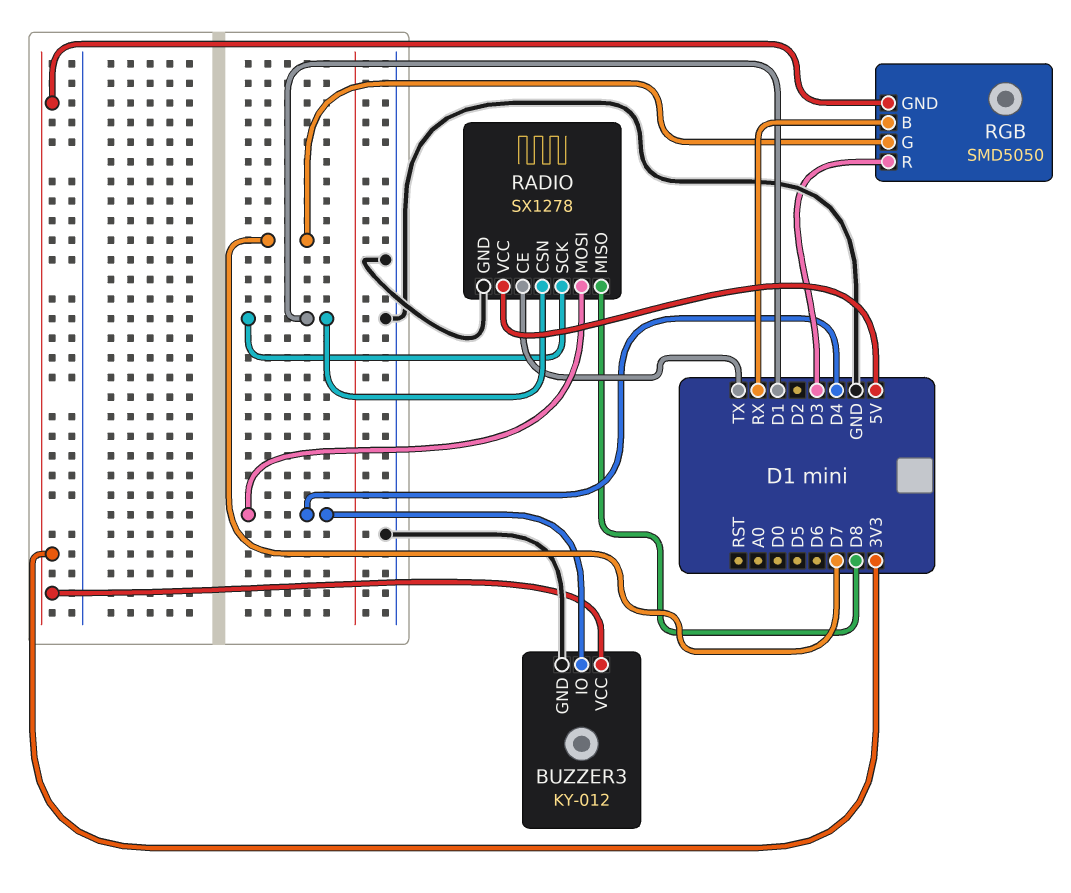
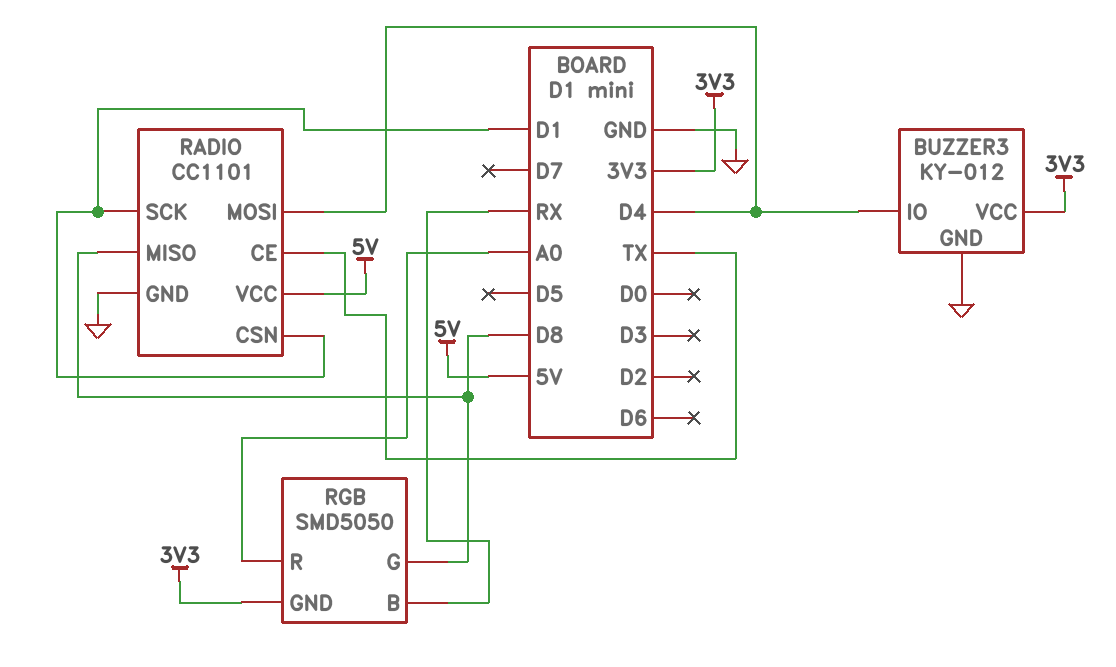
RADIO: SX1278 -> CC1101
RGB pin G: D7 -> D8
RGB pin R: D3 -> A0

